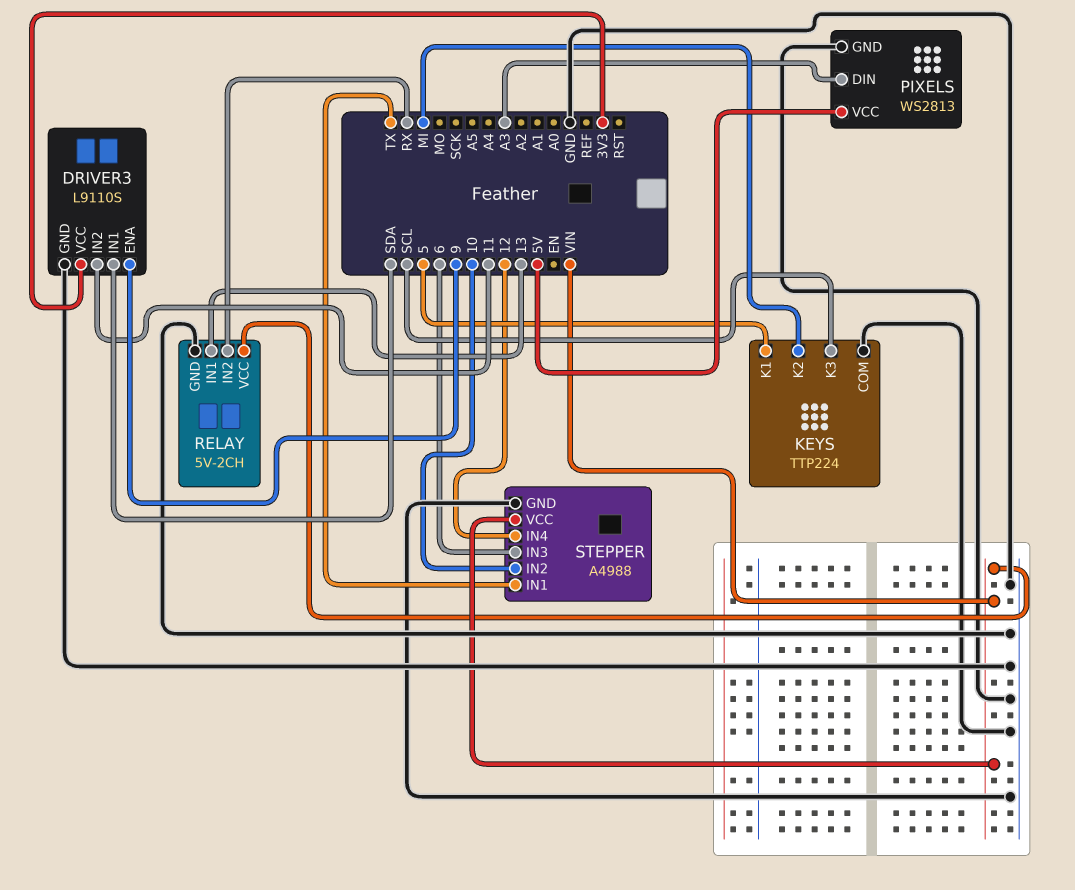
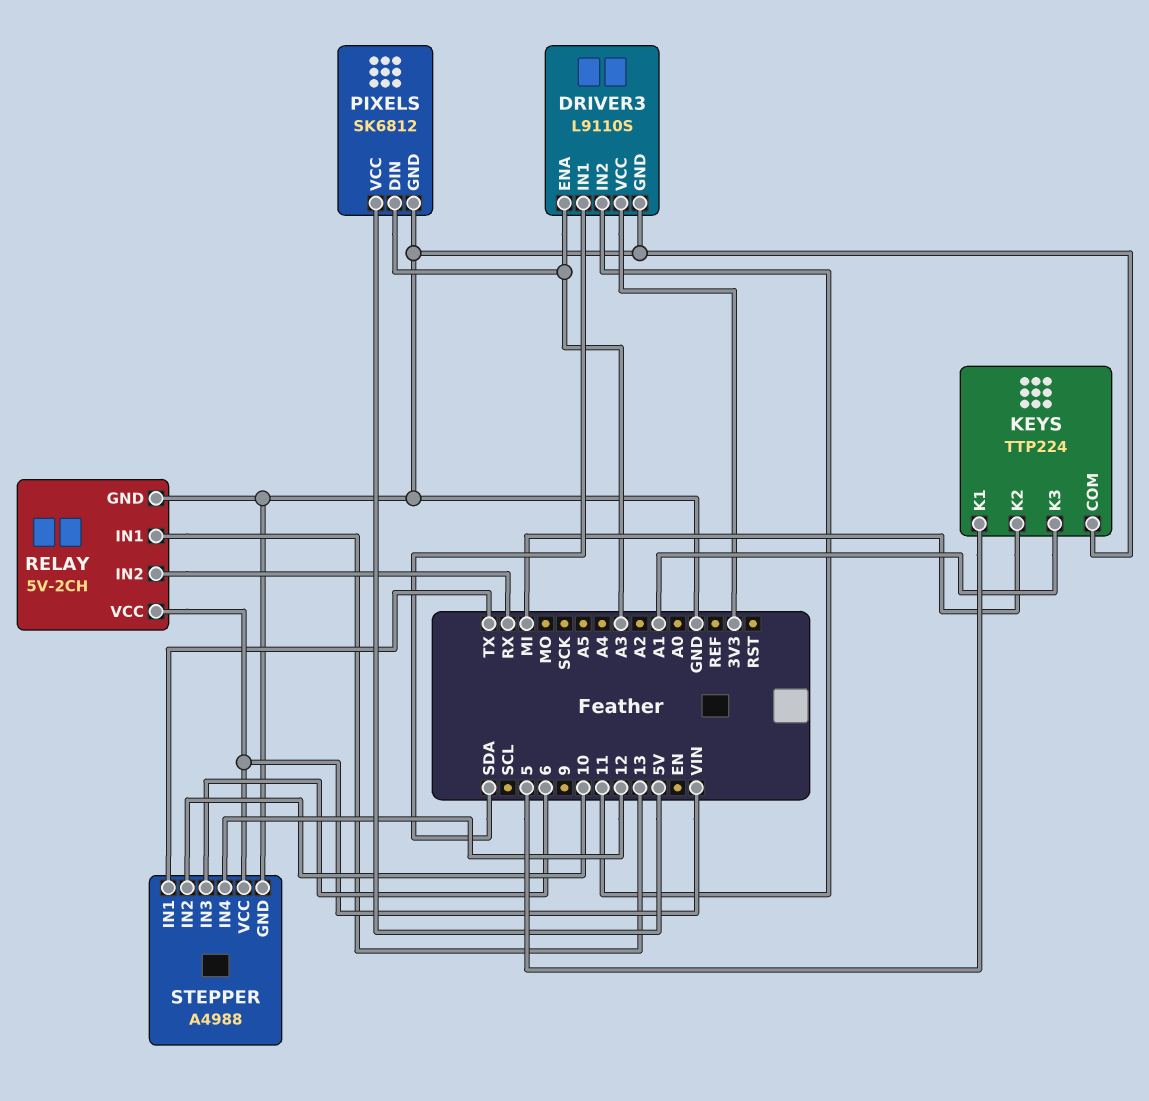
DRIVER3 pin ENA: 9 -> A3
KEYS pin K3: SCL -> A1
PIXELS: WS2813 -> SK6812

